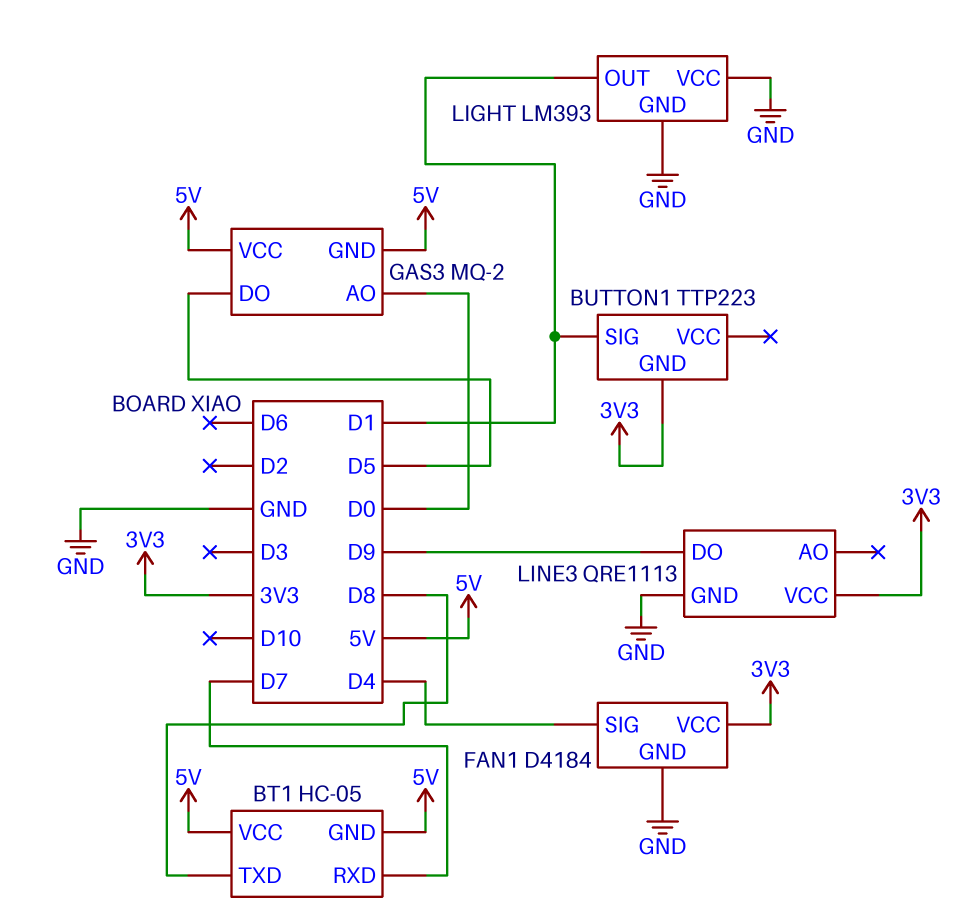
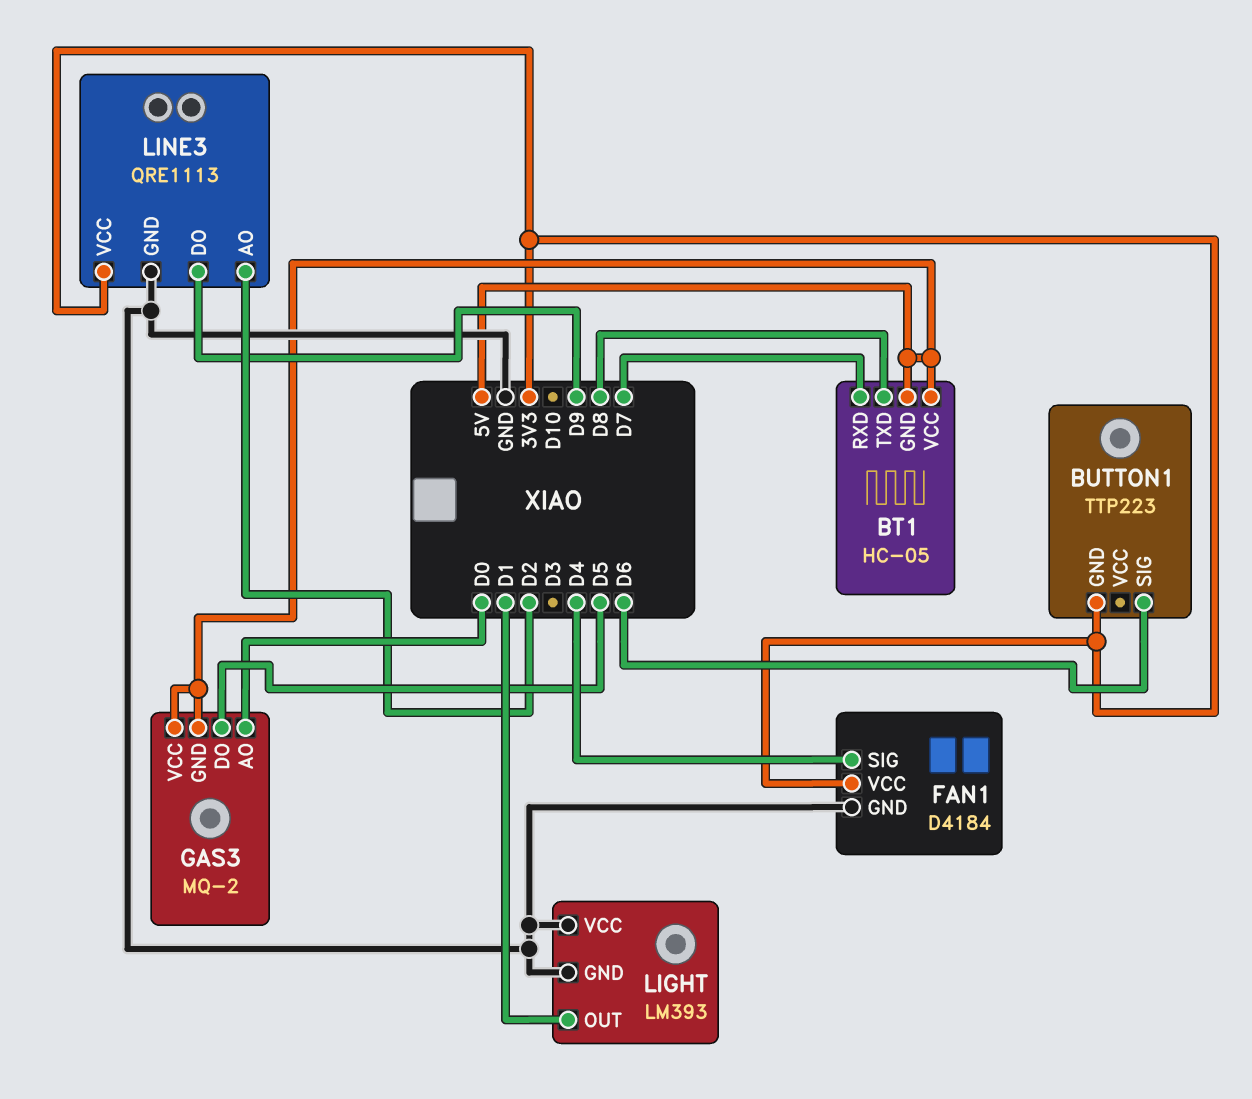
BUTTON1 pin SIG: D1 -> D6
LINE3 pin AO: none -> D2

